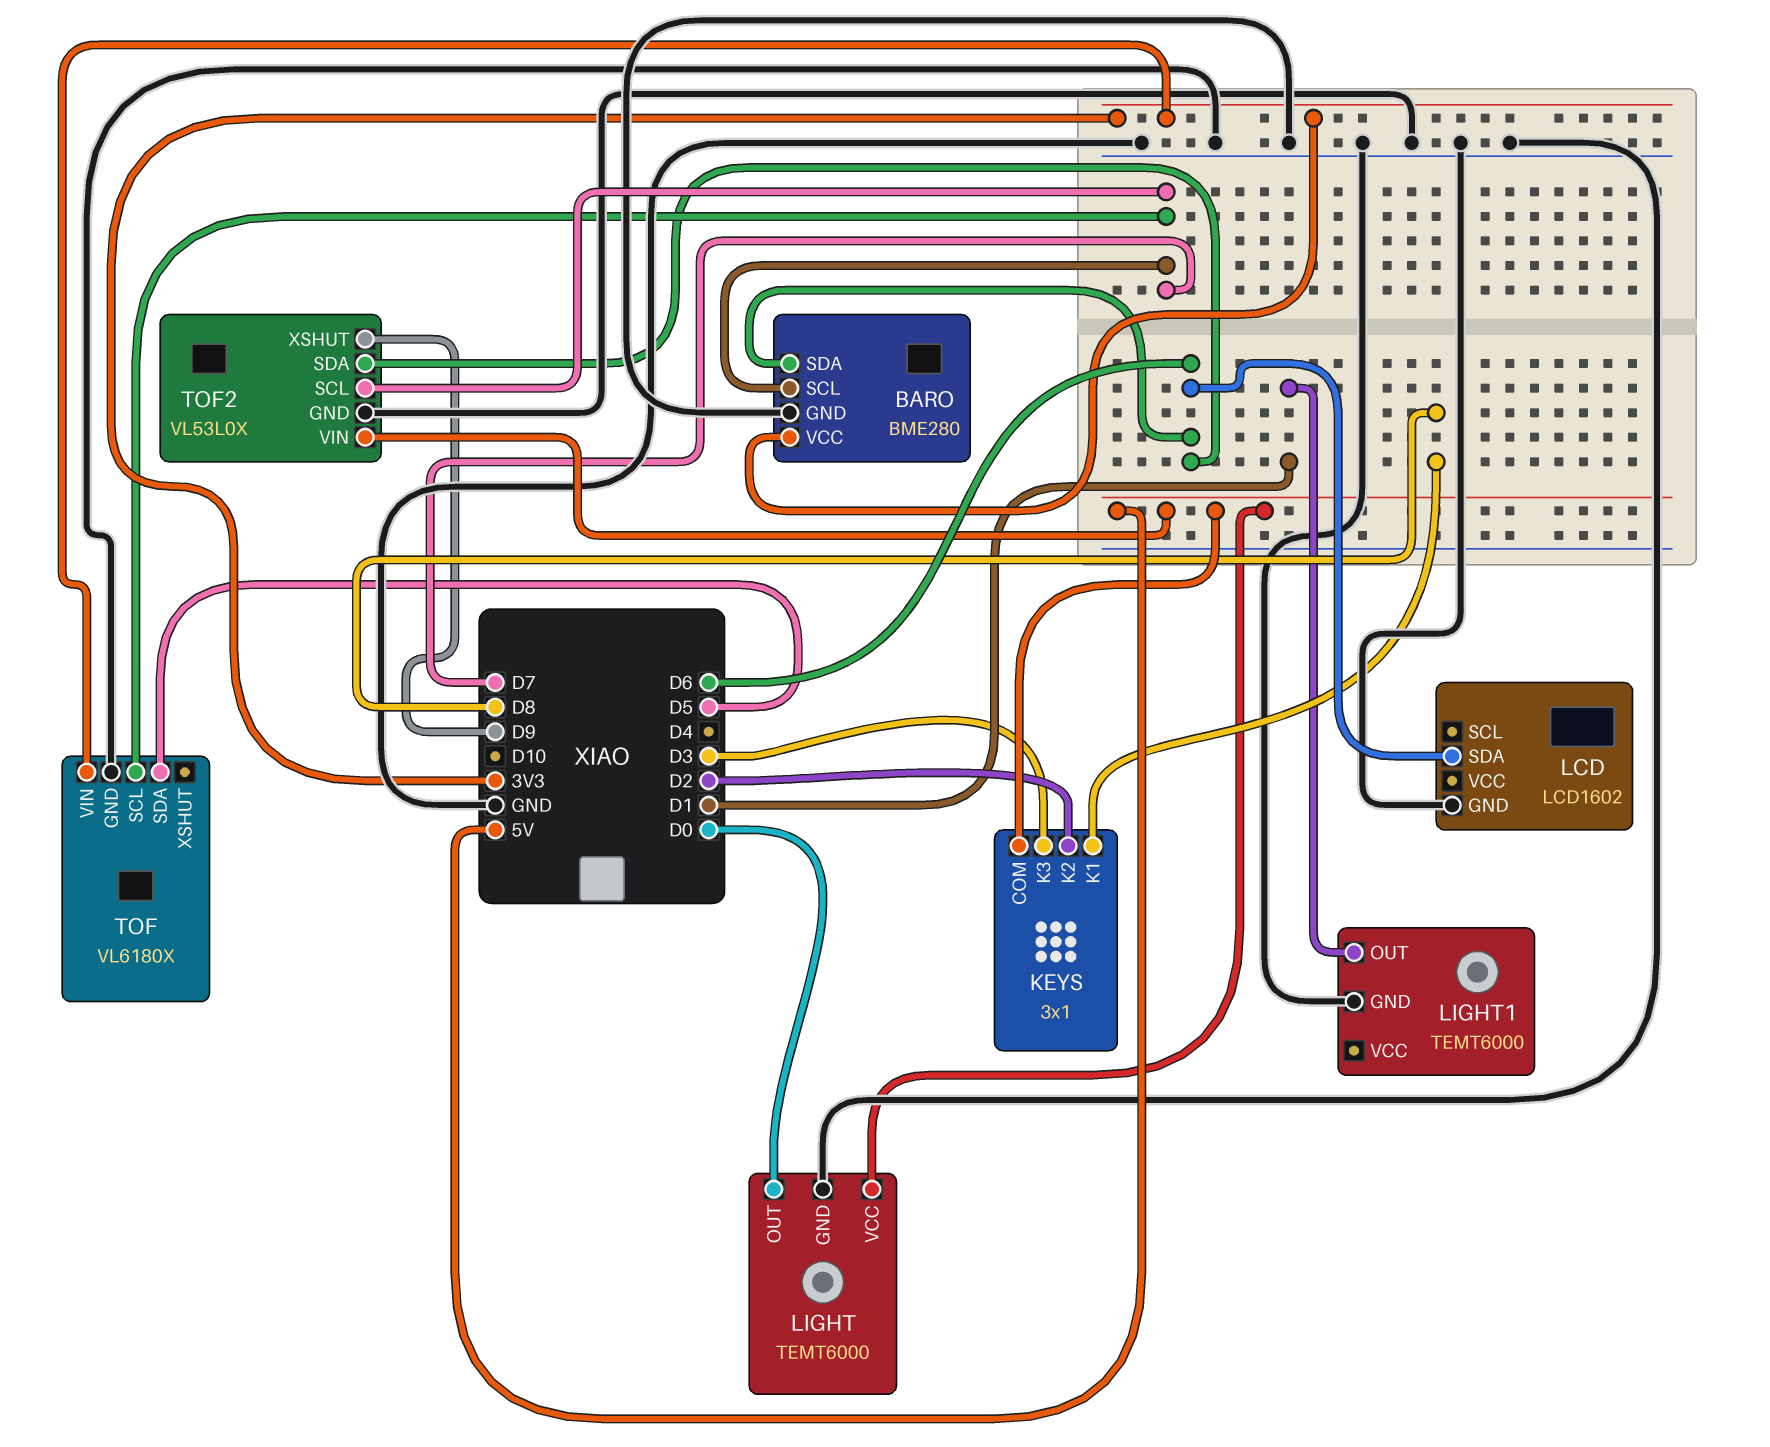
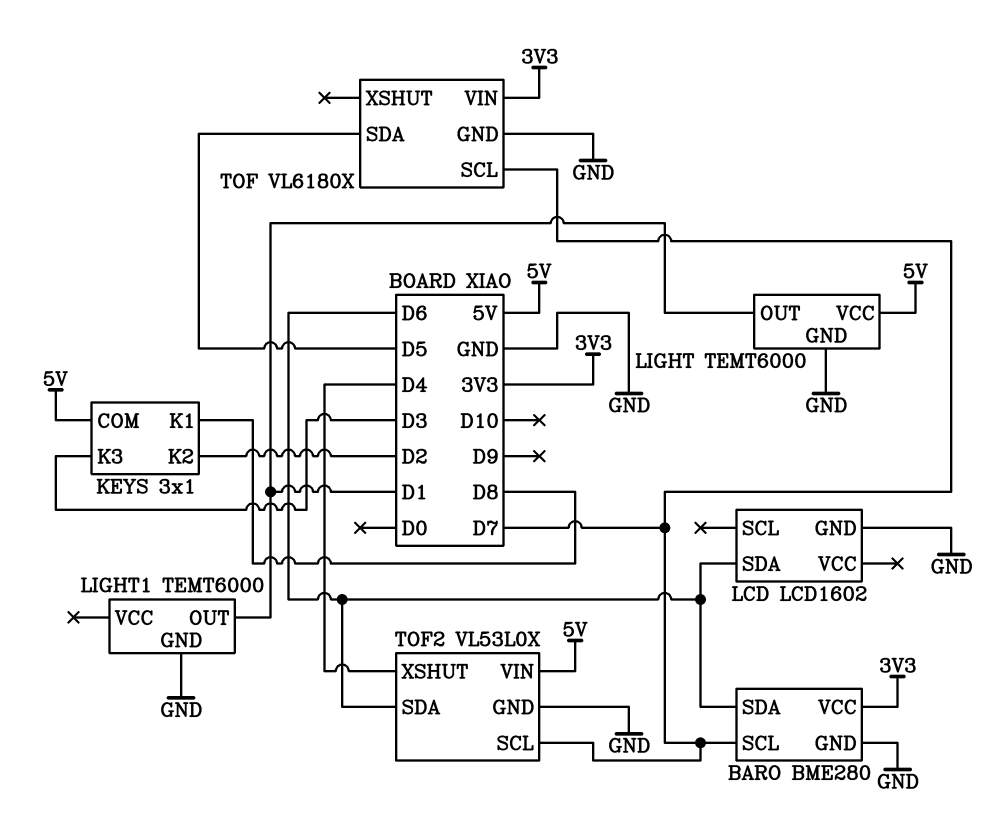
LIGHT pin OUT: D0 -> D1
TOF2 pin XSHUT: D9 -> D4

